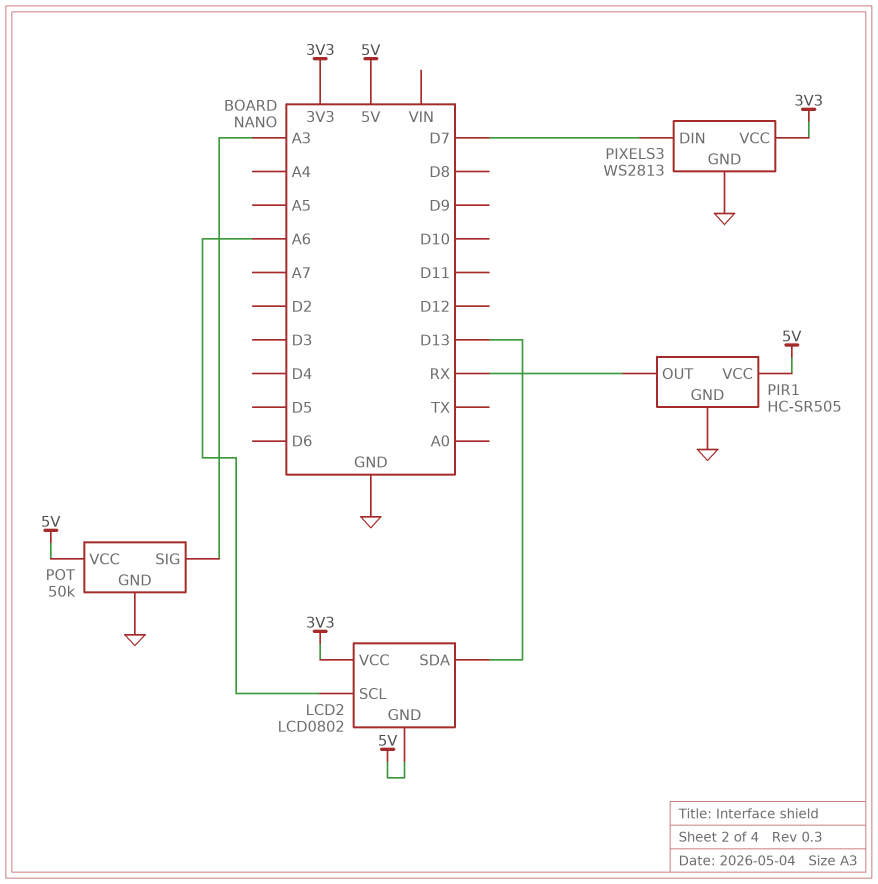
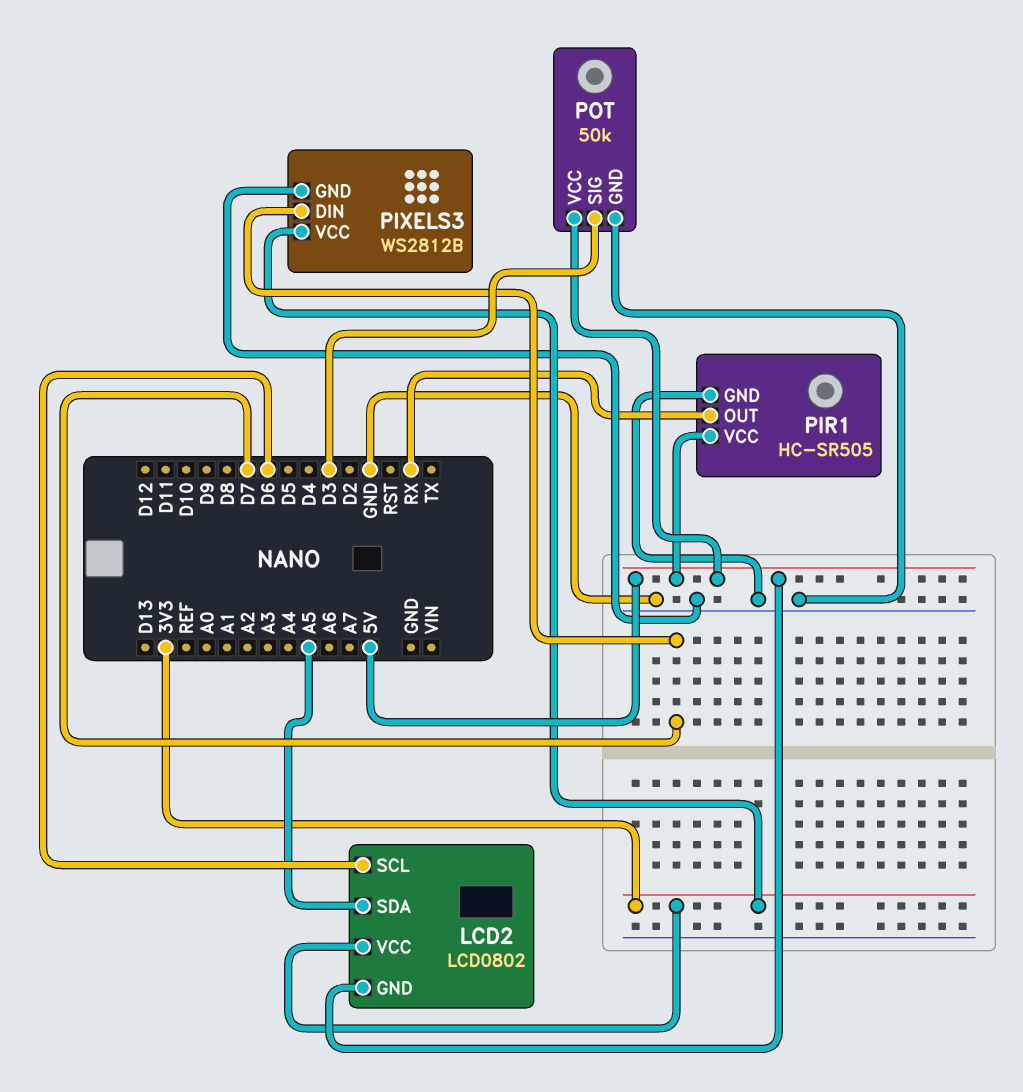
LCD2 pin SCL: A6 -> D6
LCD2 pin SDA: D13 -> A5
PIXELS3: WS2813 -> WS2812B
POT pin SIG: A3 -> D3

